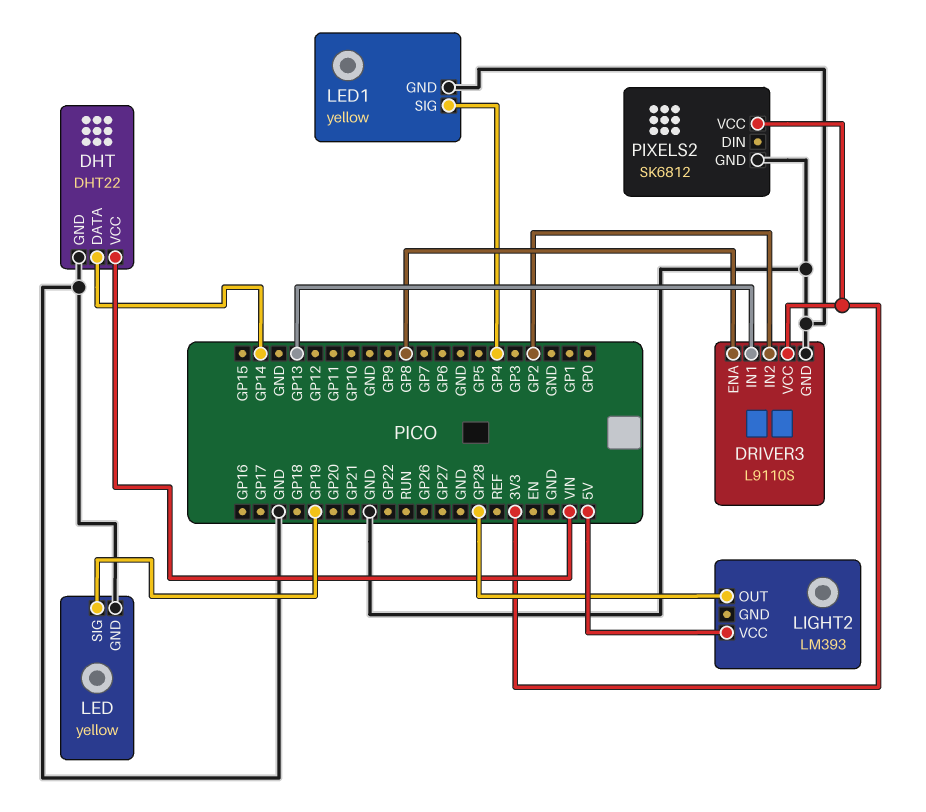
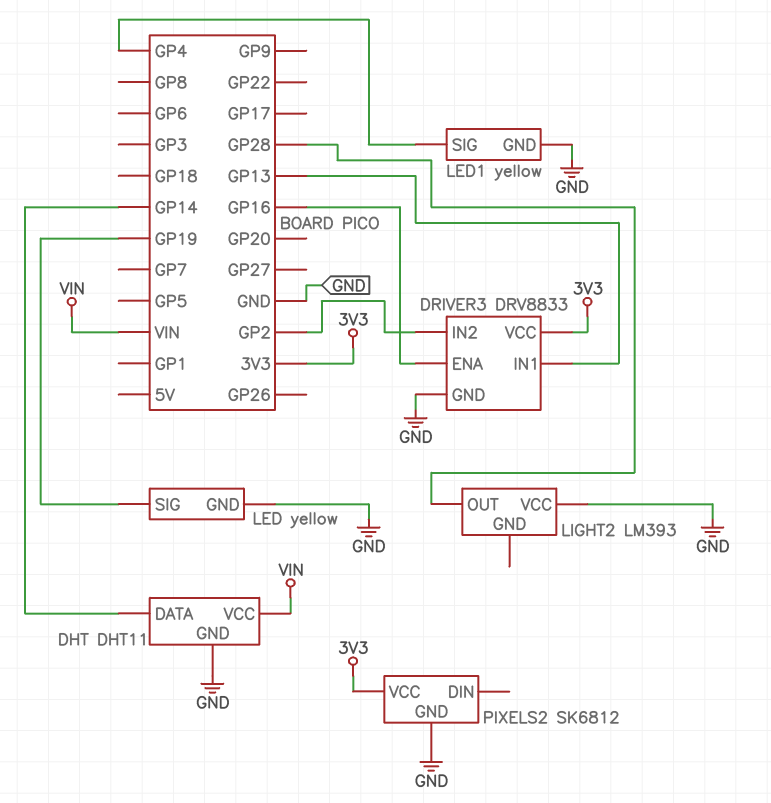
DHT: DHT22 -> DHT11
DRIVER3: L9110S -> DRV8833
DRIVER3 pin ENA: GP8 -> GP16
LIGHT2 pin VCC: 5V -> GND

